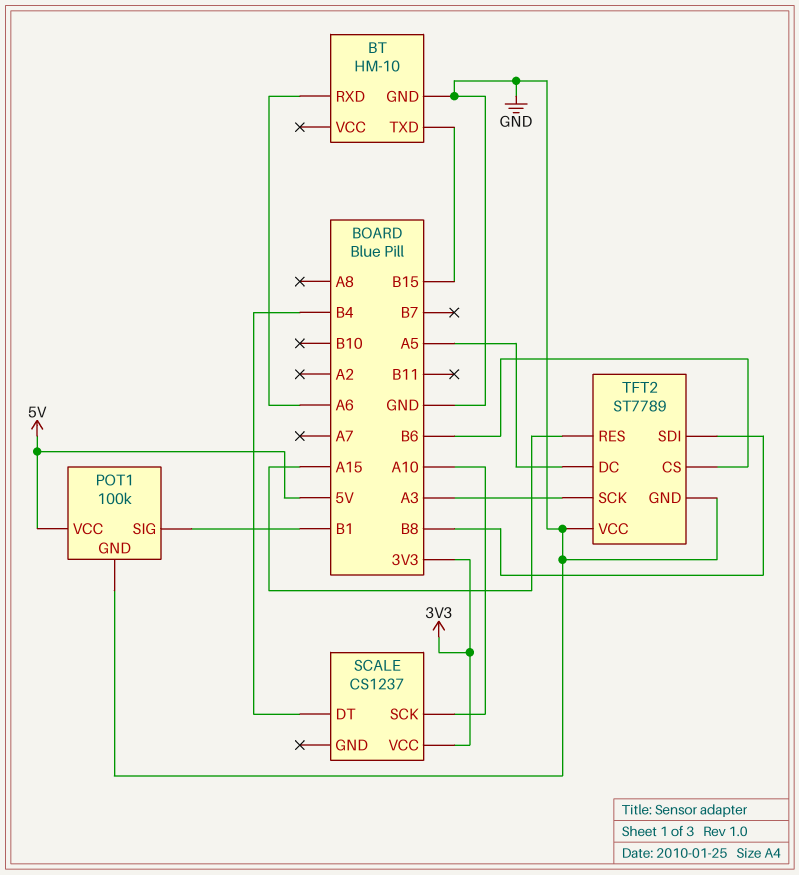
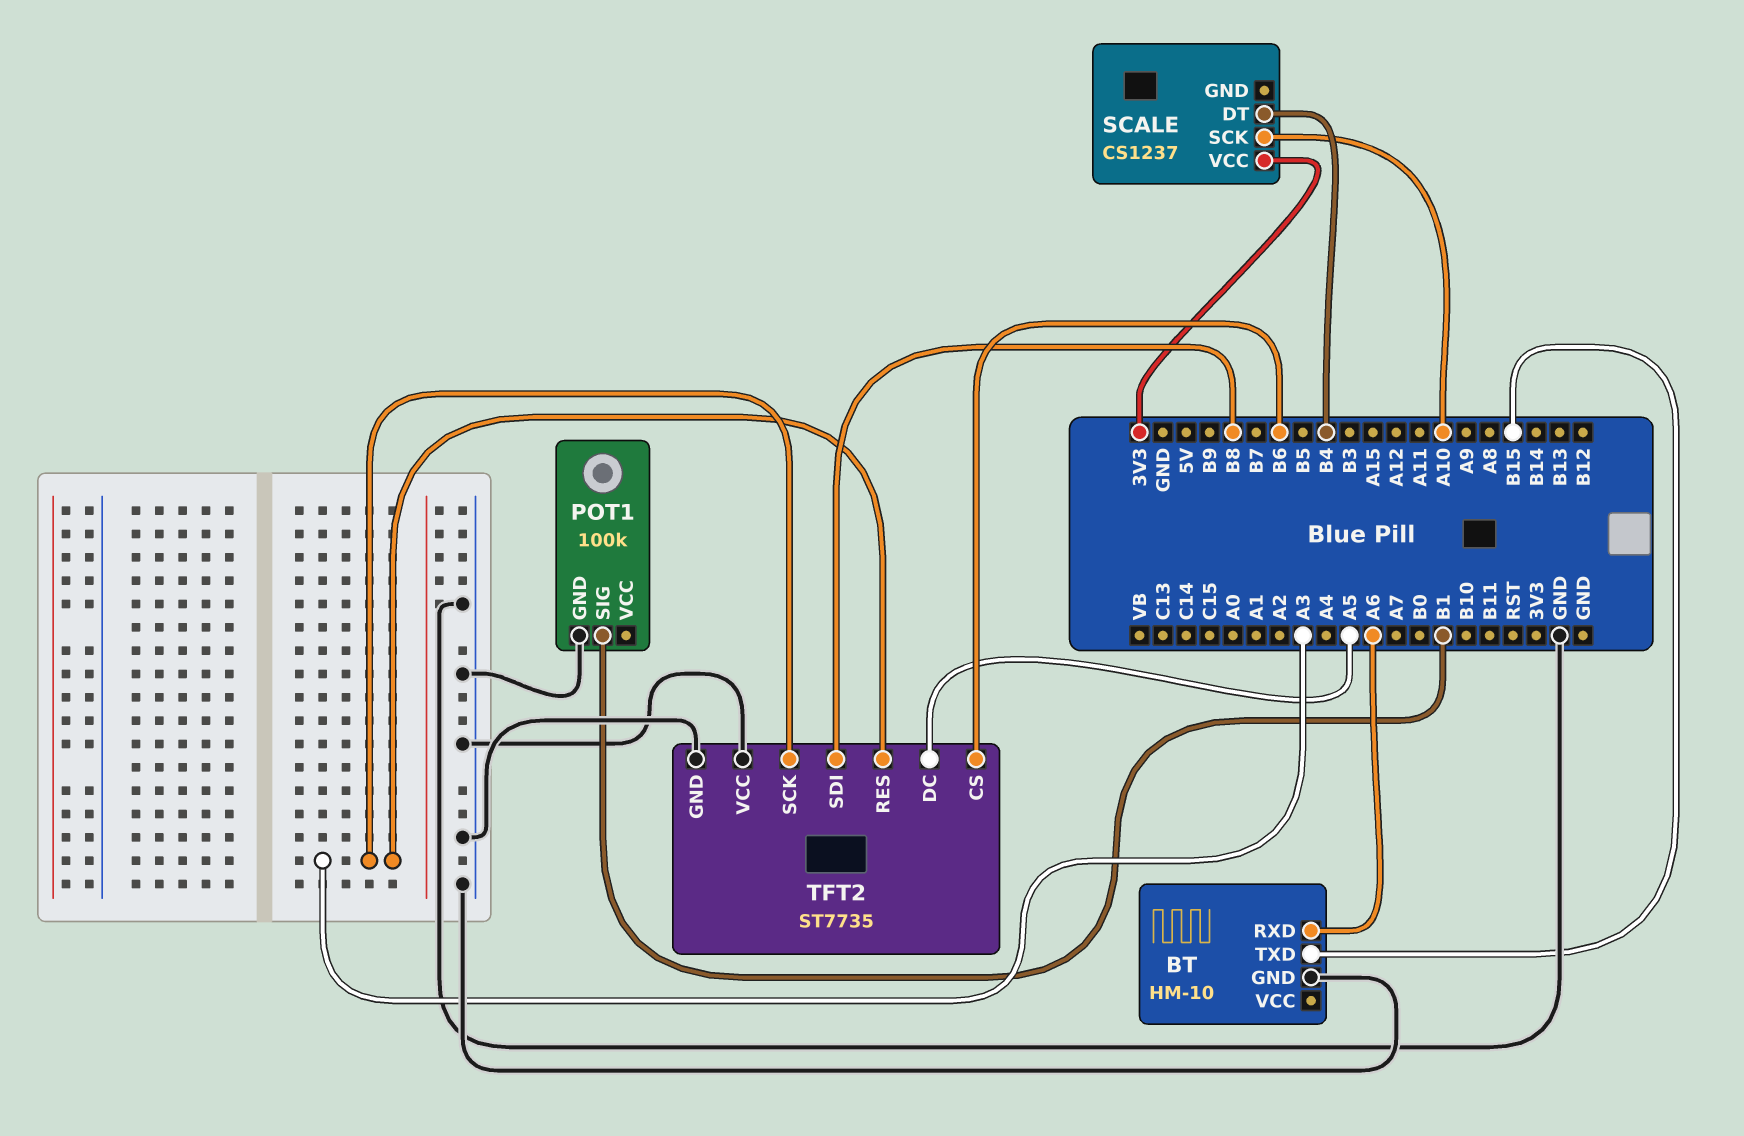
POT1 pin VCC: 5V -> none
TFT2: ST7789 -> ST7735
TFT2 pin RES: A15 -> A3

